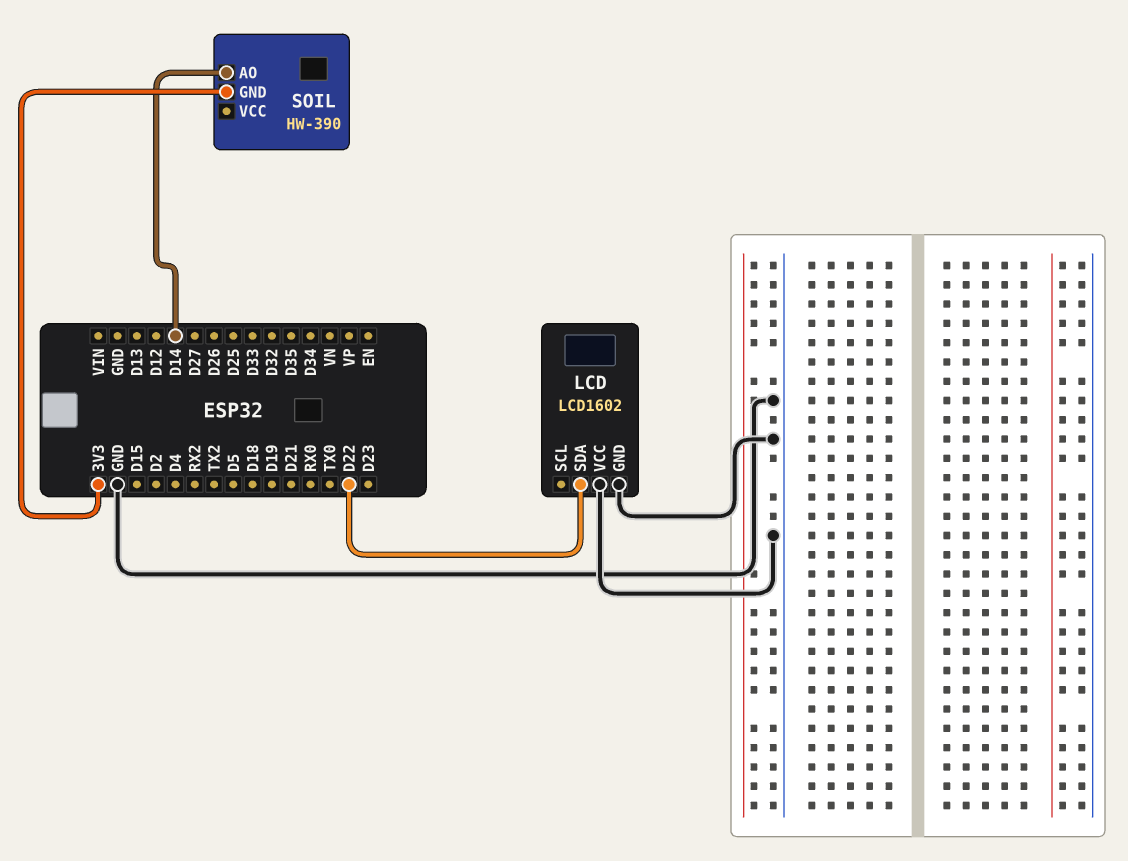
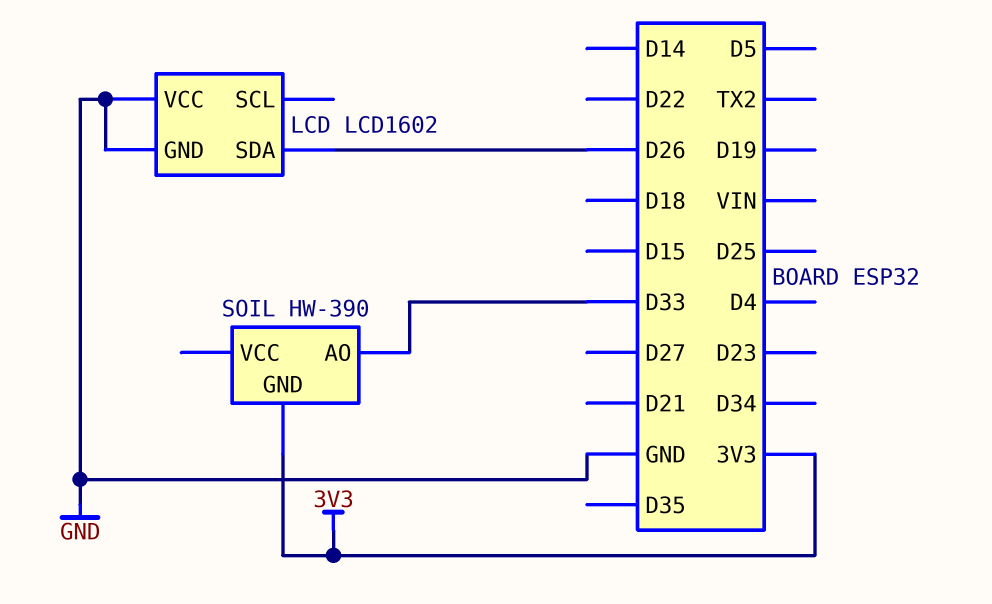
LCD pin SDA: D22 -> D26
SOIL pin AO: D14 -> D33

